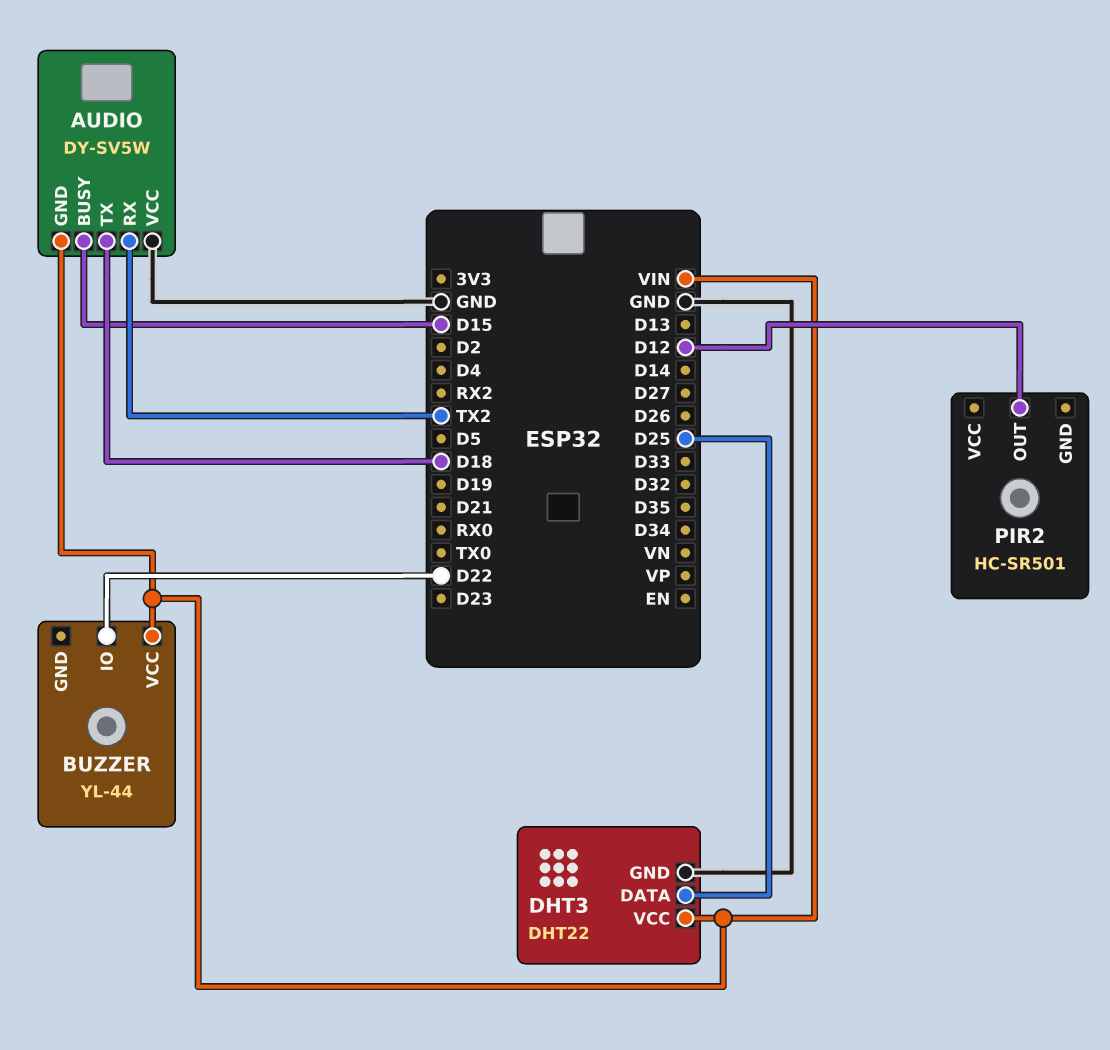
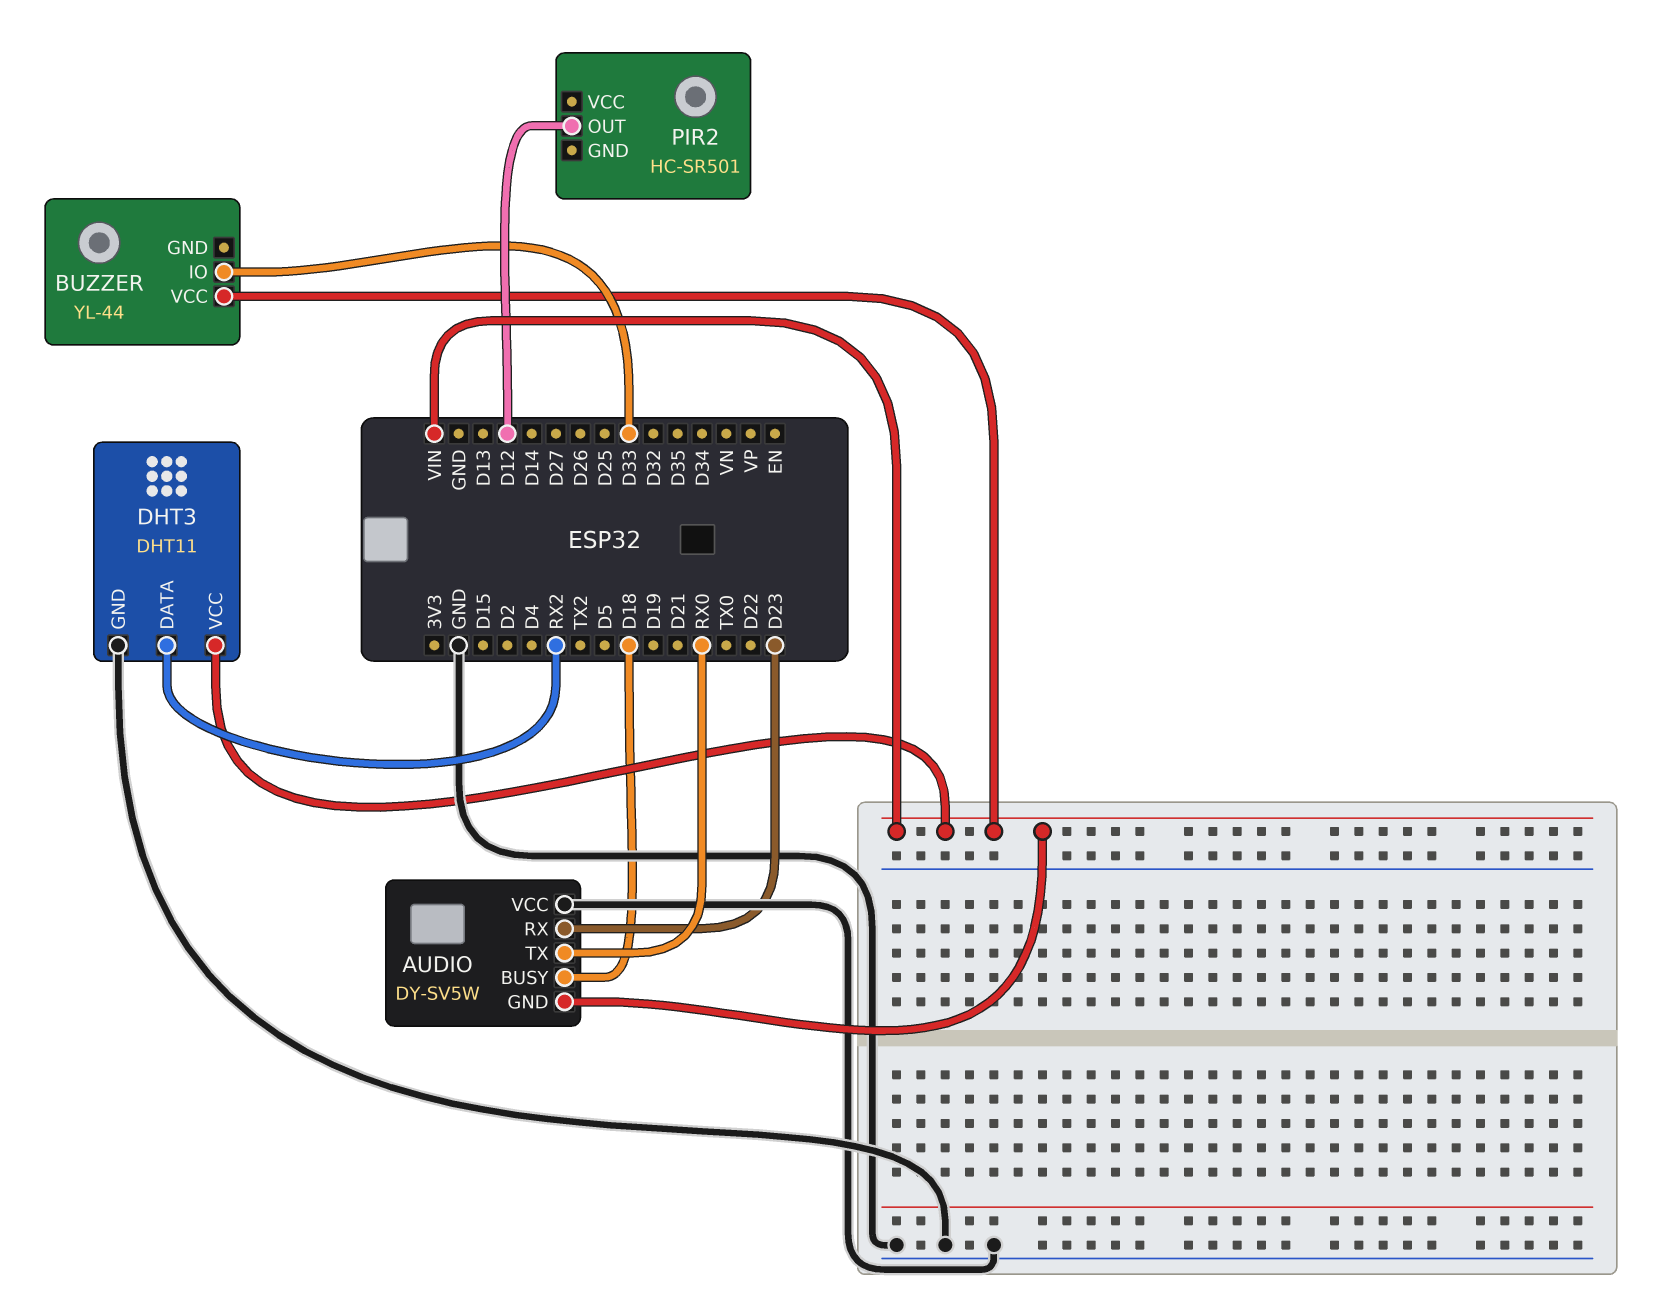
AUDIO pin BUSY: D15 -> D18
AUDIO pin RX: TX2 -> D23
AUDIO pin TX: D18 -> RX0
BUZZER pin IO: D22 -> D33
DHT3: DHT22 -> DHT11
DHT3 pin DATA: D25 -> RX2

